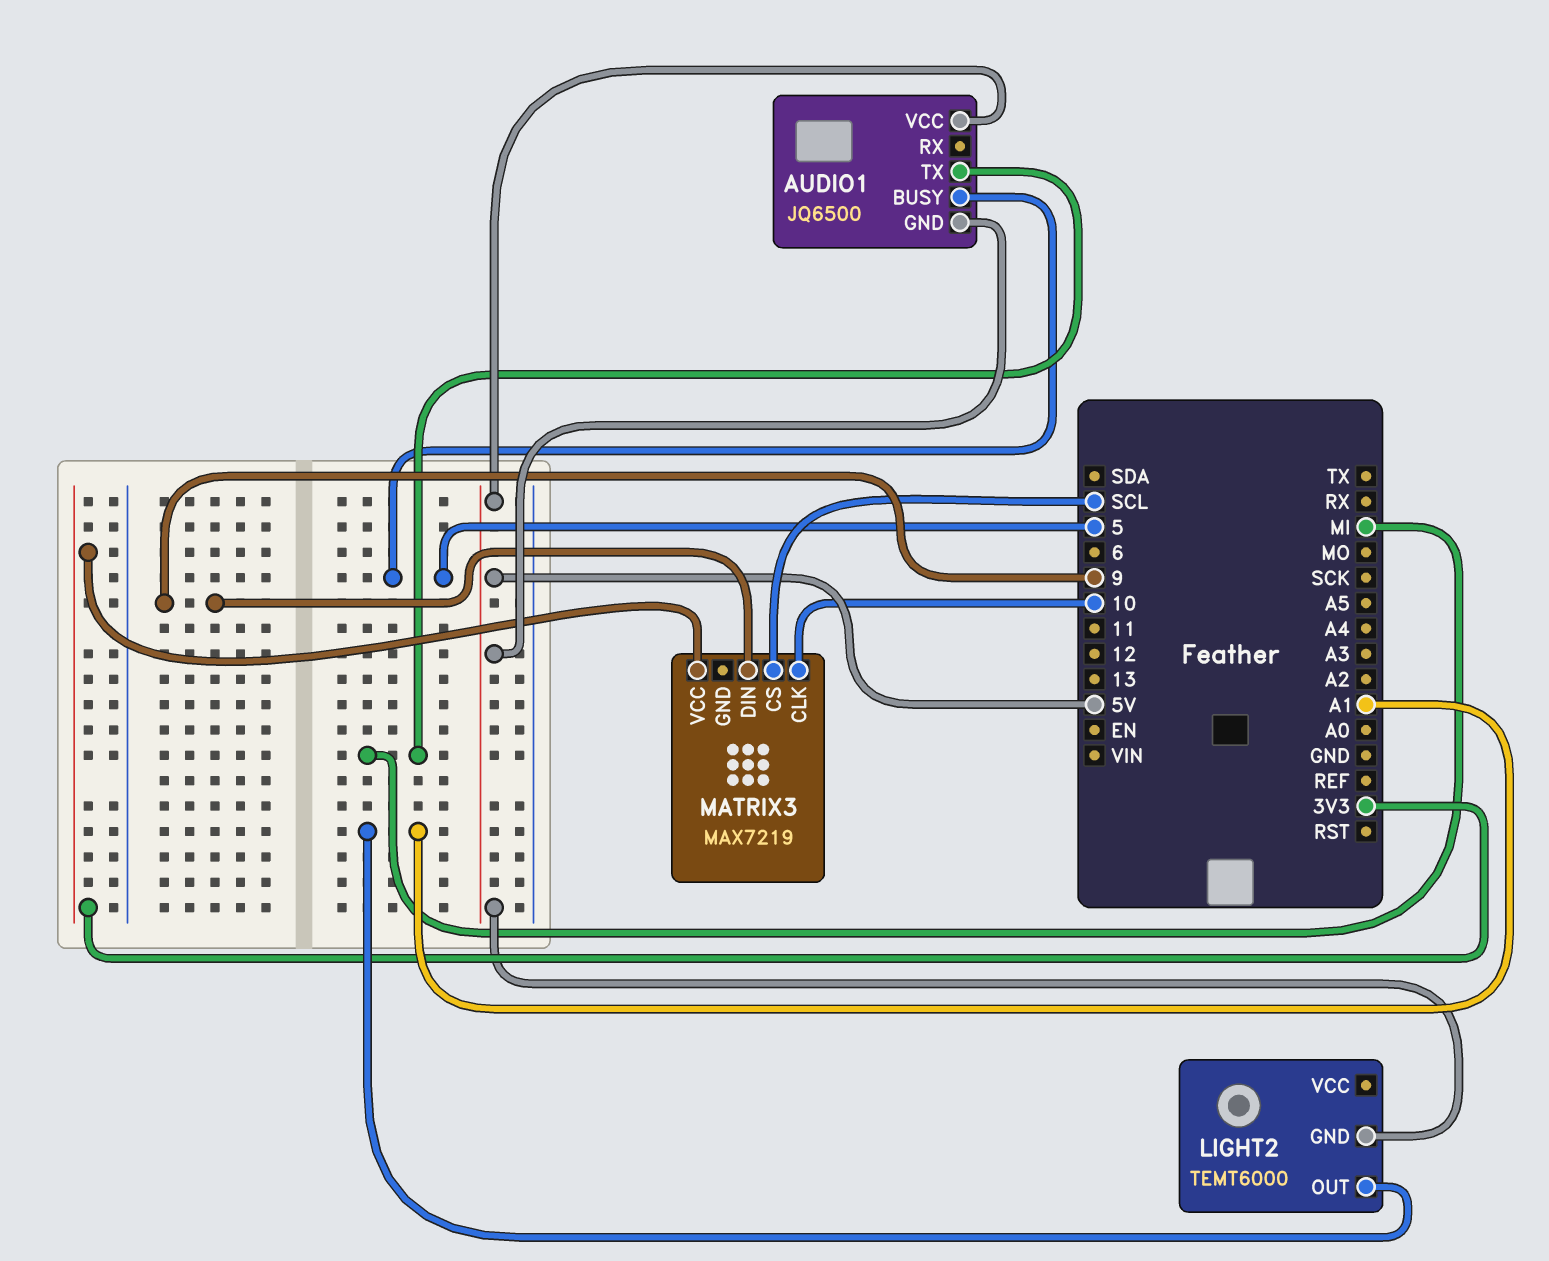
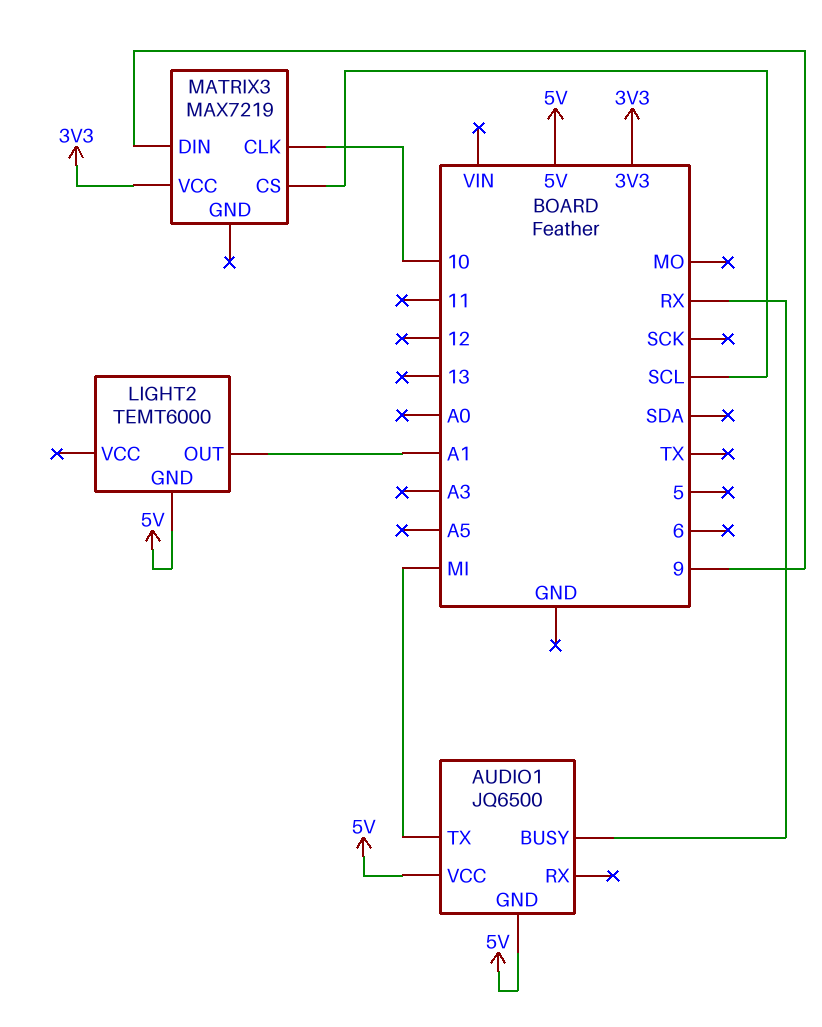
AUDIO1 pin BUSY: 5 -> RX

